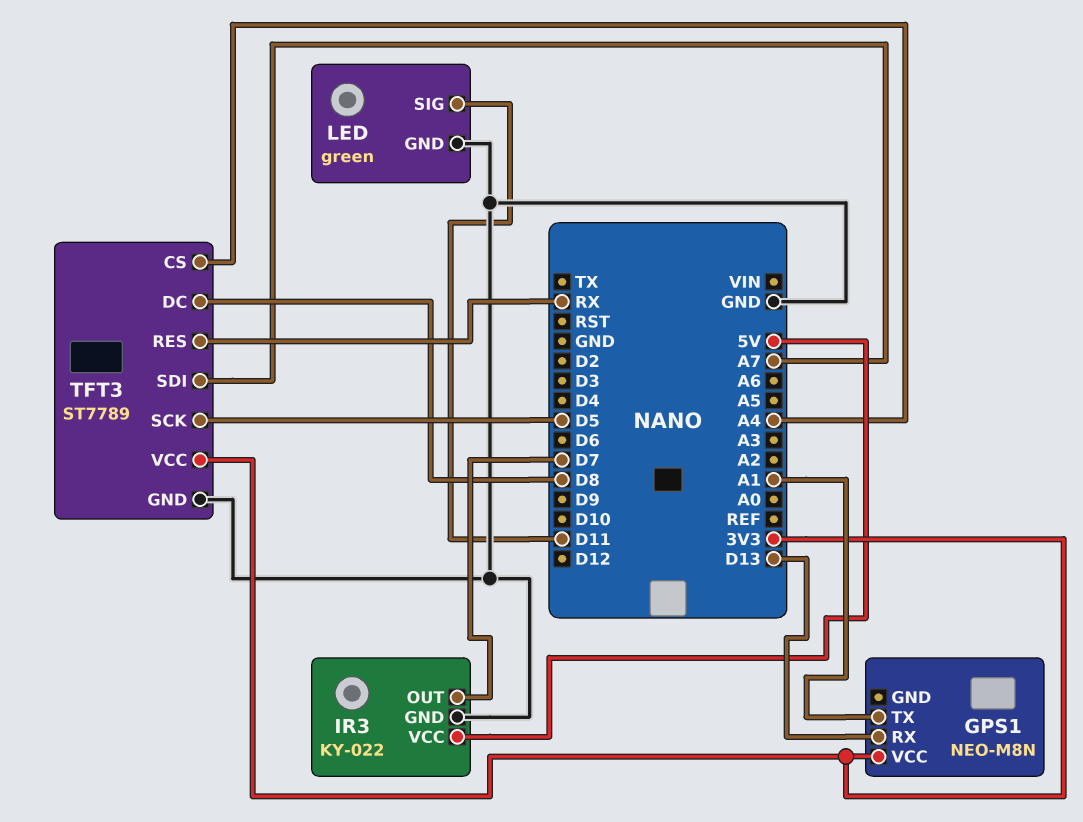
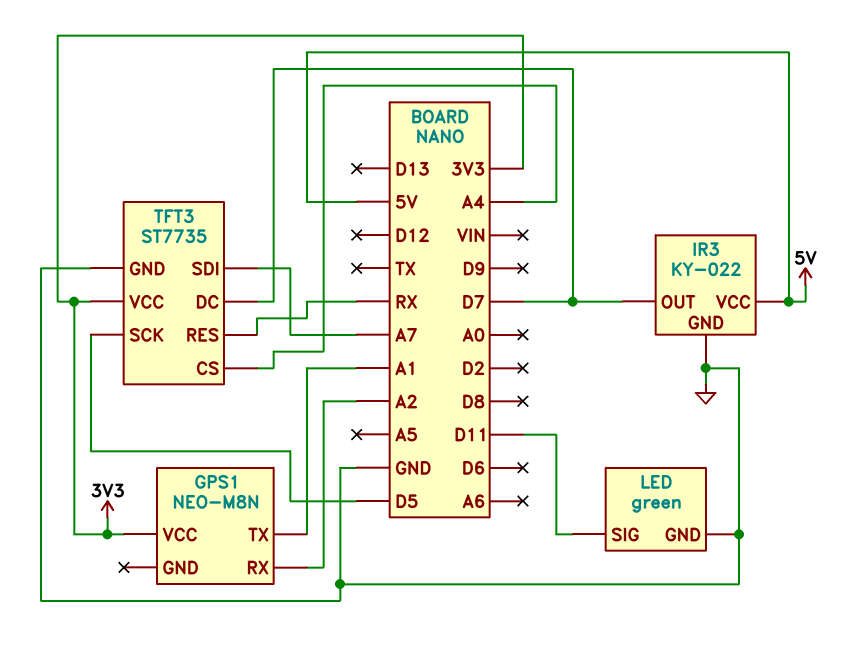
GPS1 pin RX: D13 -> A2
TFT3: ST7789 -> ST7735
TFT3 pin DC: D8 -> D7

